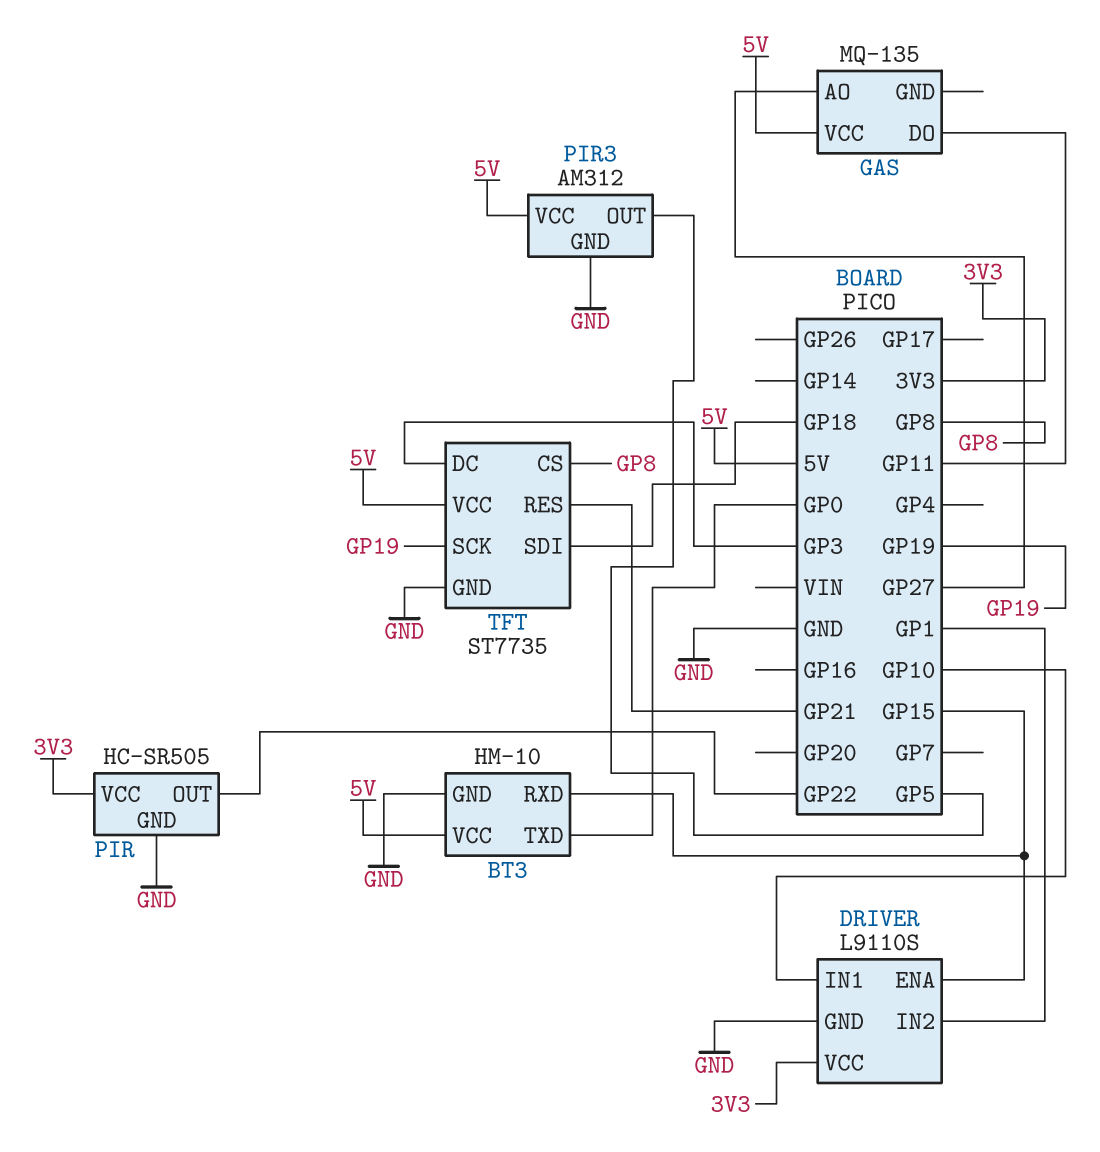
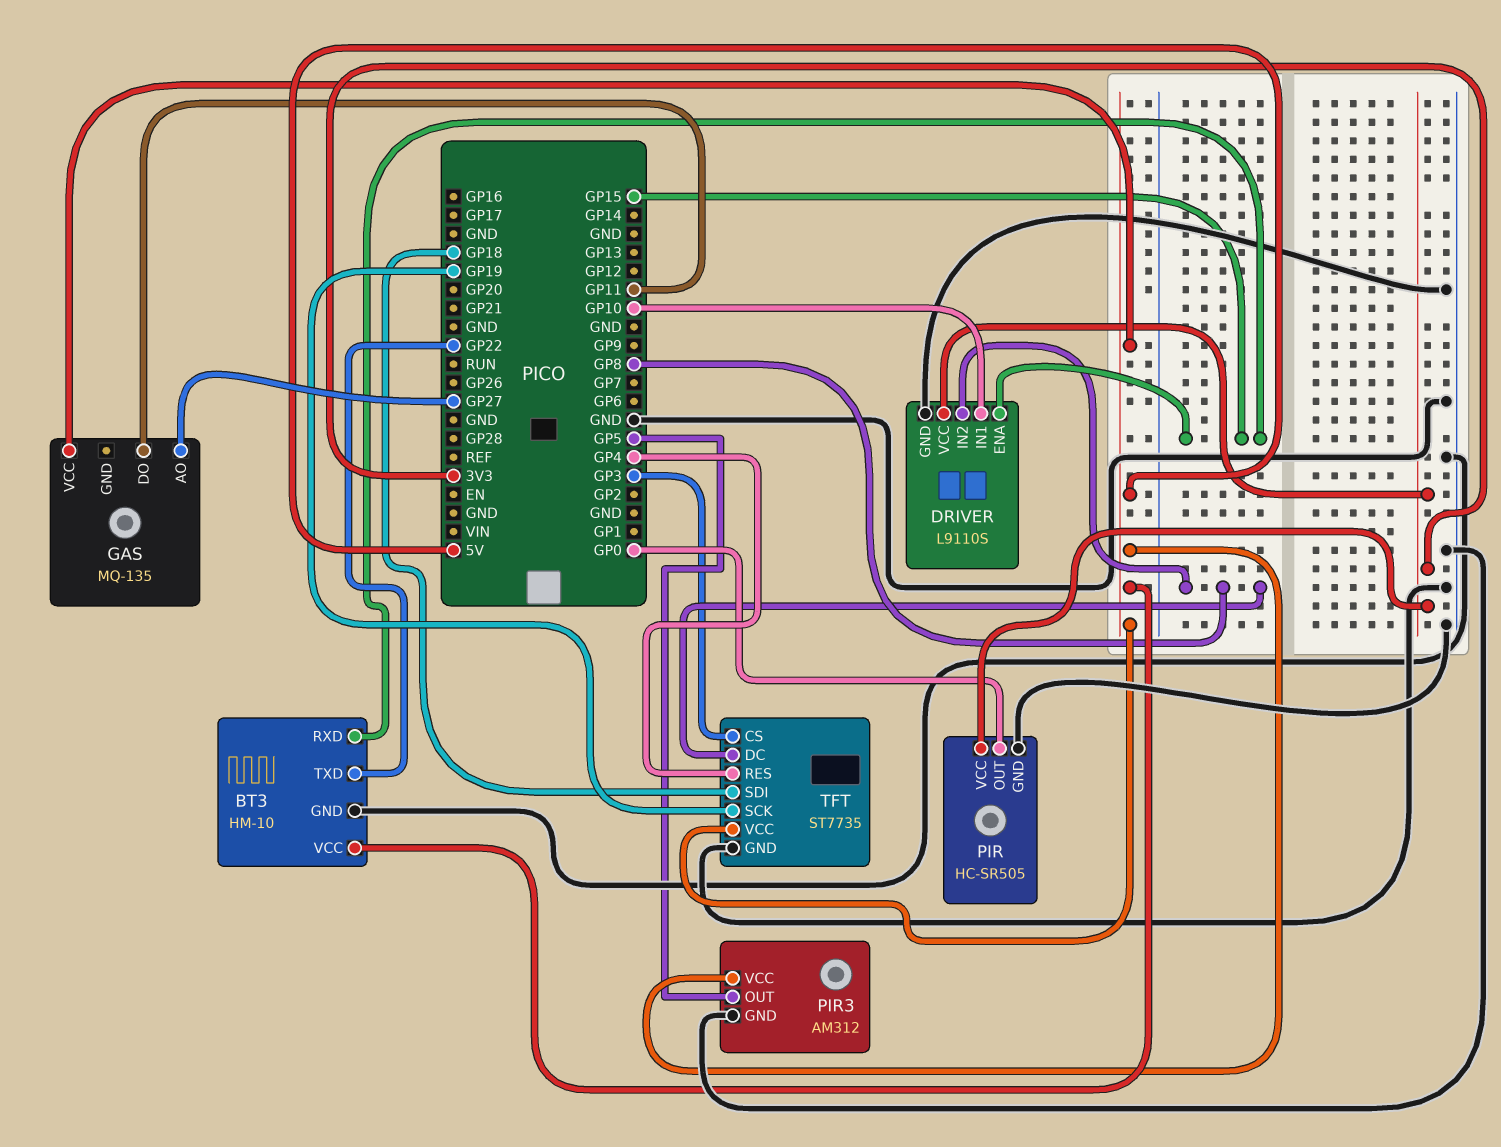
BT3 pin TXD: GP0 -> GP22
DRIVER pin IN2: GP1 -> GP8
PIR pin OUT: GP22 -> GP0
TFT pin CS: GP8 -> GP3
TFT pin DC: GP3 -> GP8
TFT pin RES: GP21 -> GP4

